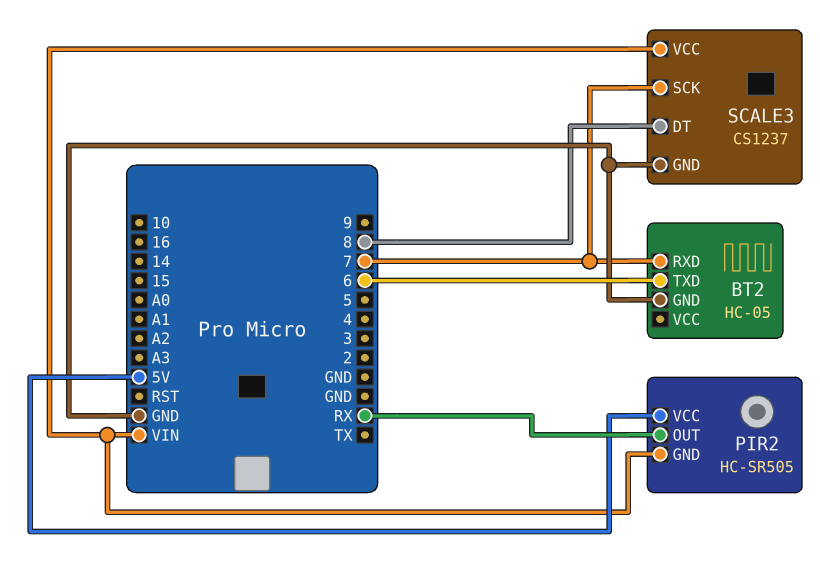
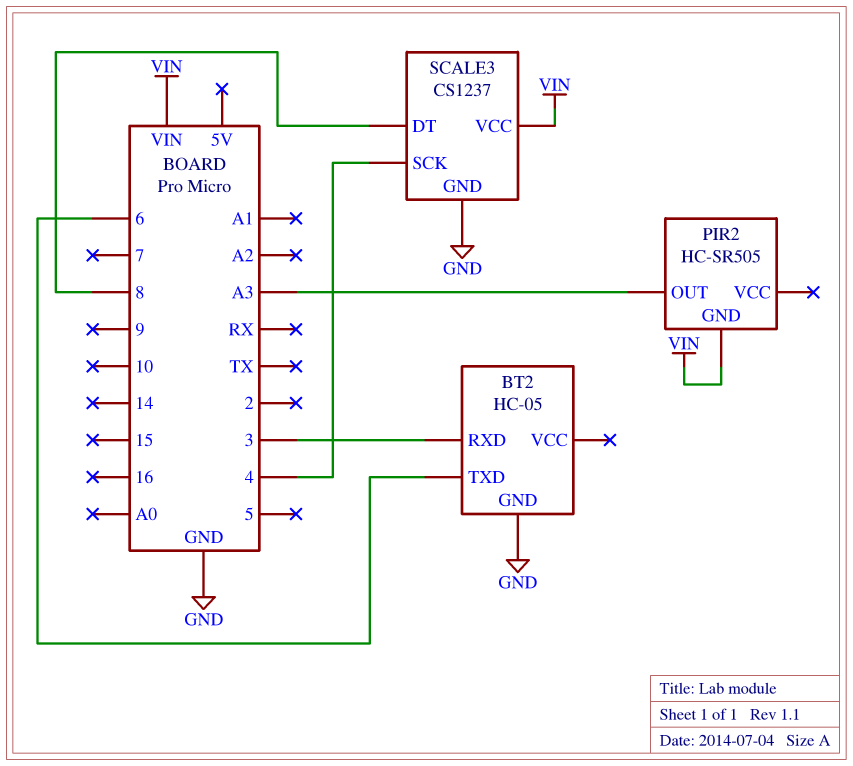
BT2 pin RXD: 7 -> 3
PIR2 pin OUT: RX -> A3
PIR2 pin VCC: 5V -> none
SCALE3 pin SCK: 7 -> 4

